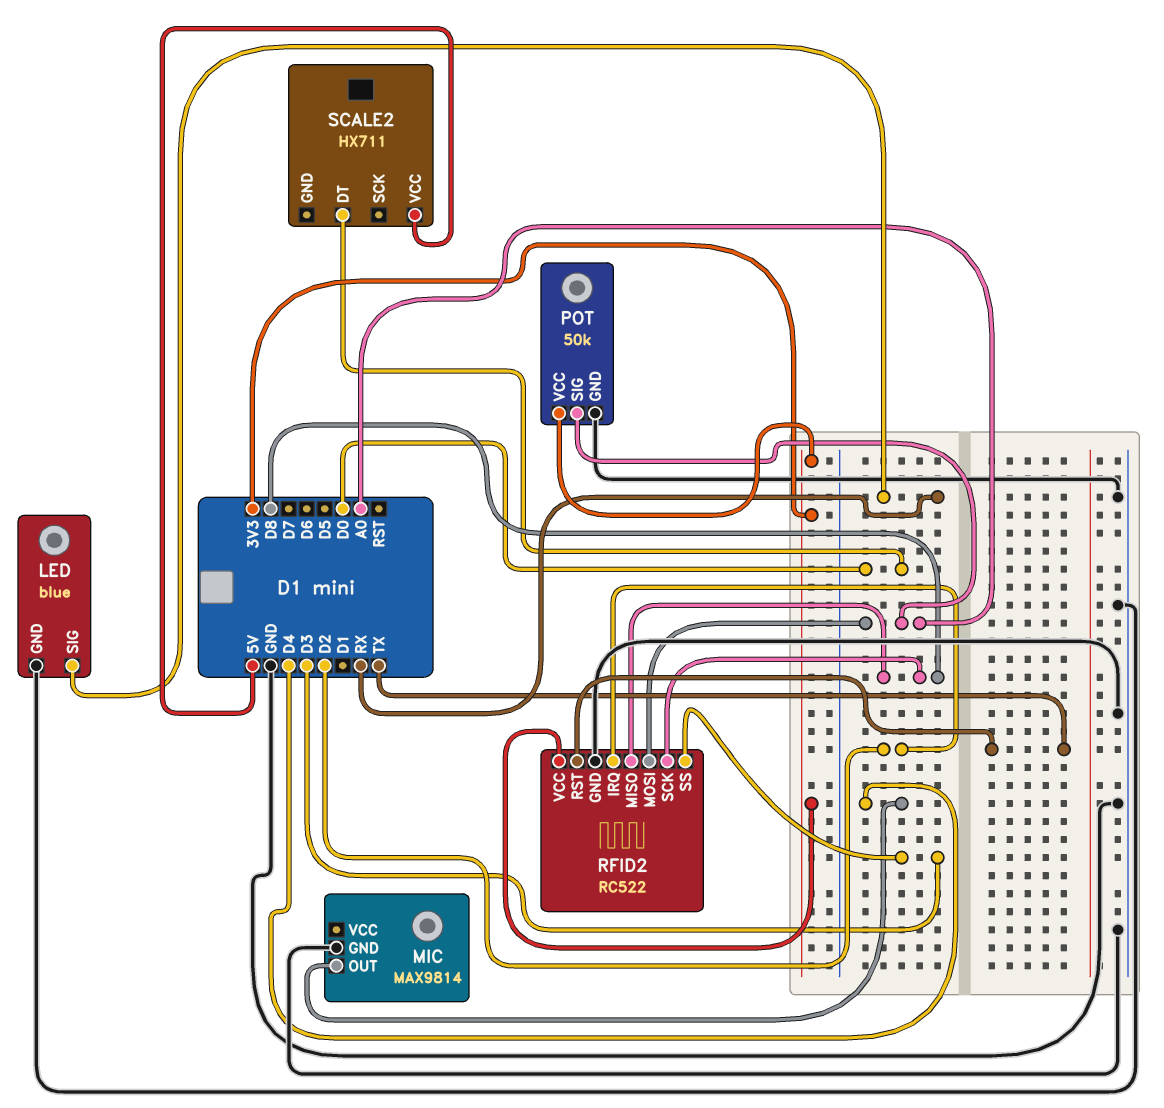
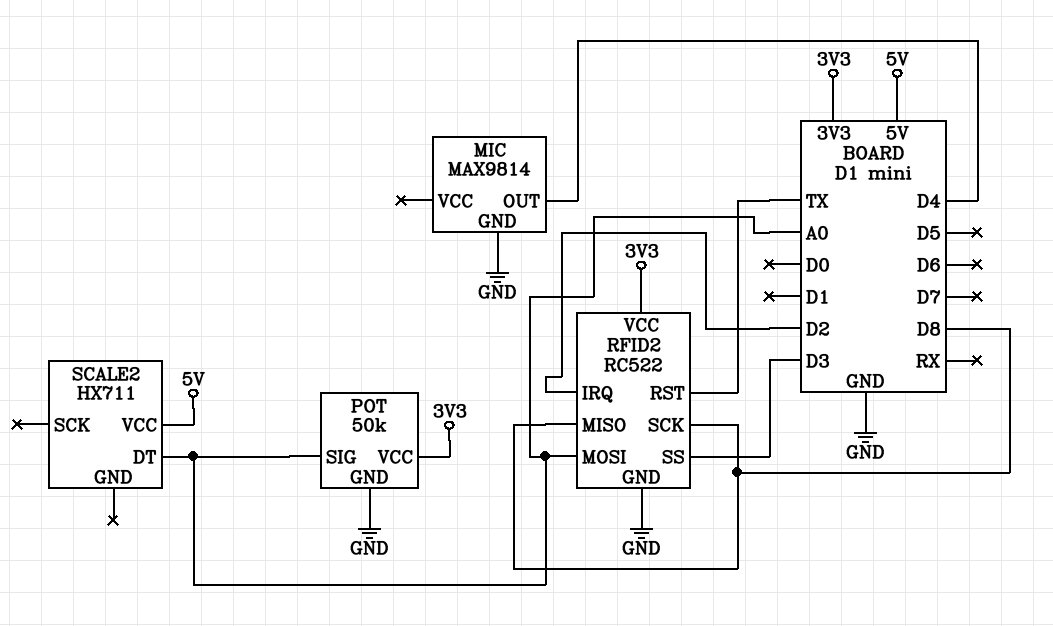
LED: blue -> none
LED pin GND: GND -> none
LED pin SIG: RX -> none
SCALE2 pin DT: D0 -> A0

